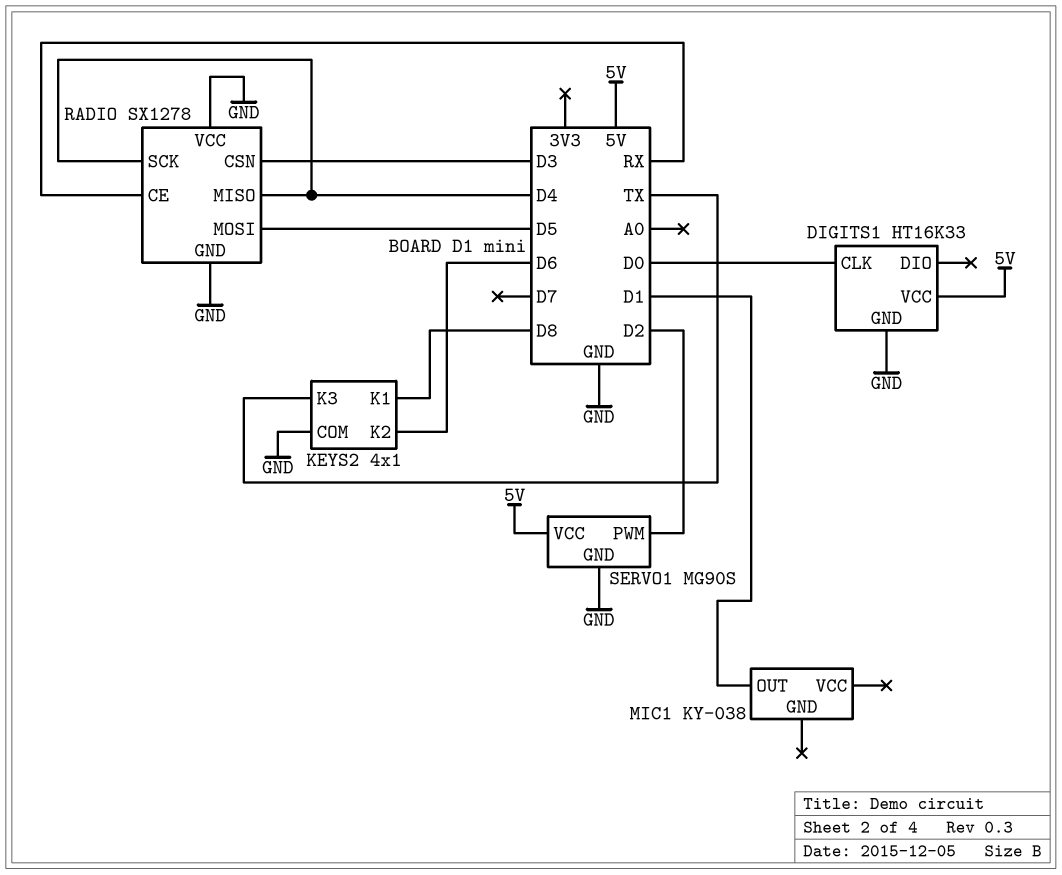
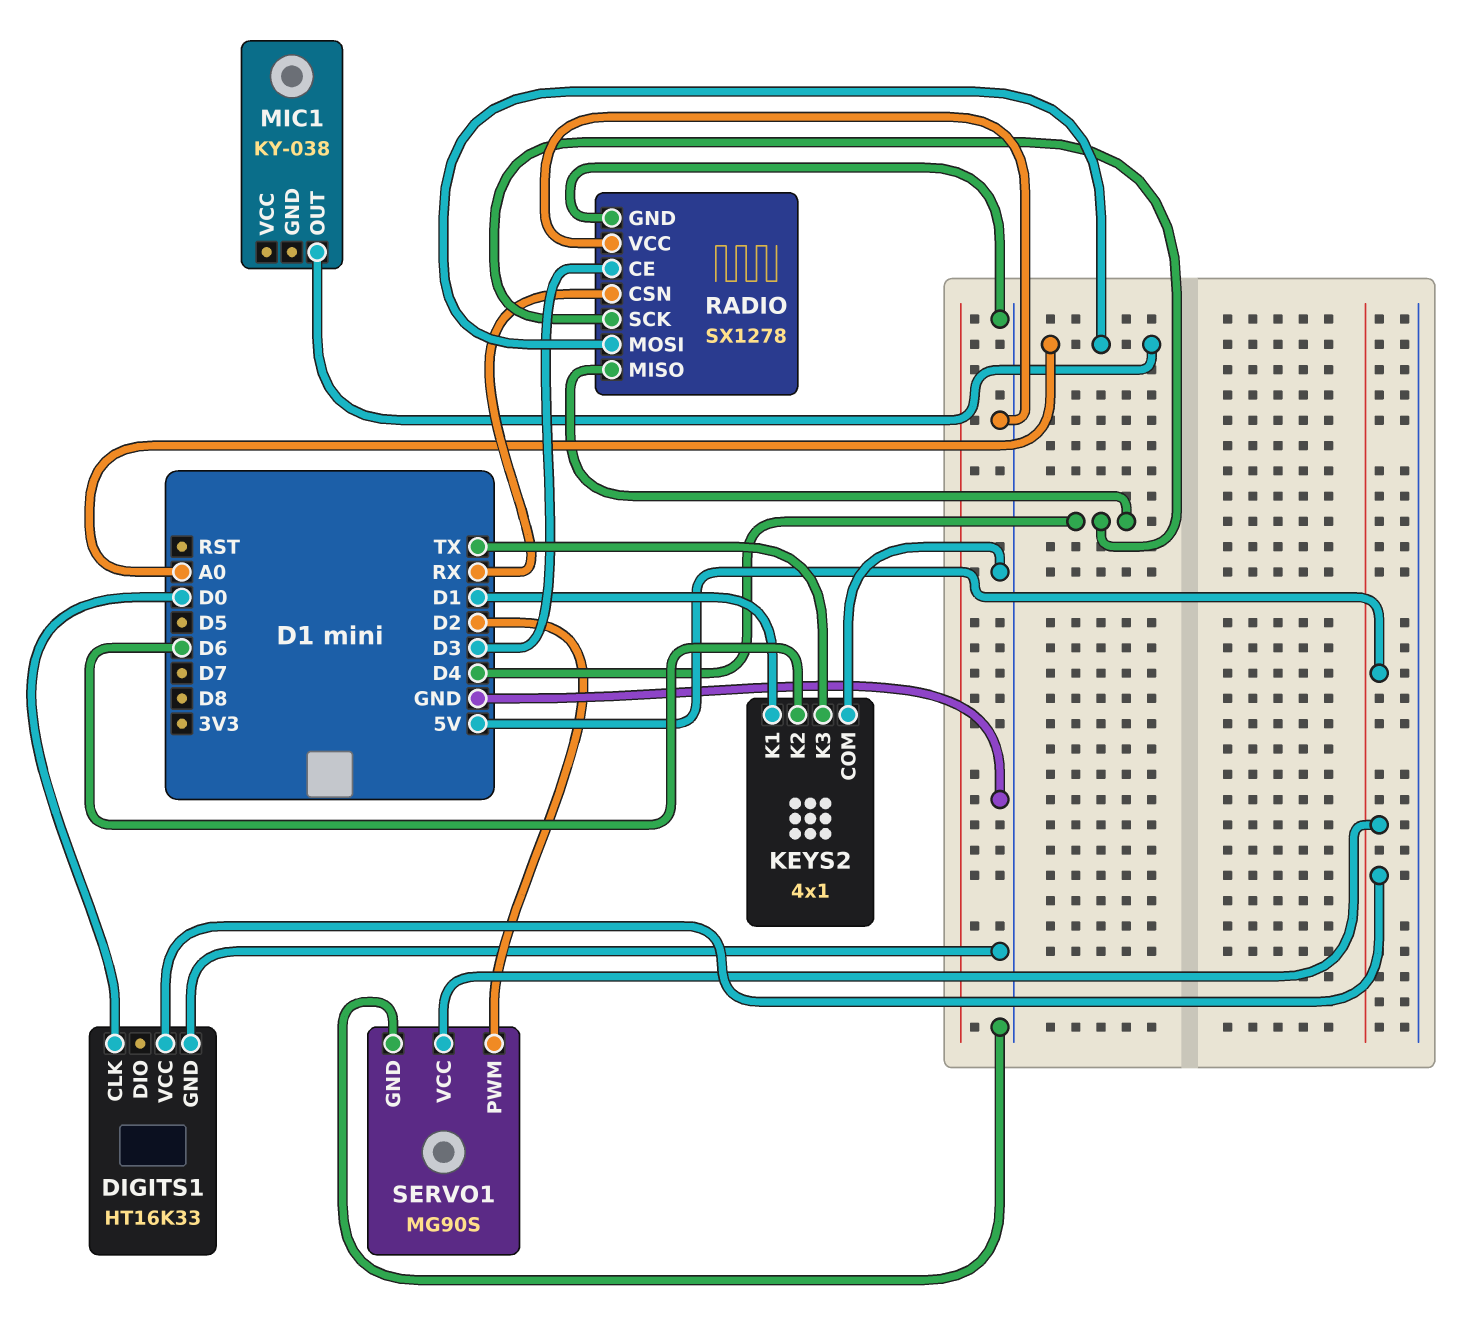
KEYS2 pin K1: D8 -> D1
MIC1 pin OUT: D1 -> A0
RADIO pin CE: RX -> D3
RADIO pin CSN: D3 -> RX
RADIO pin MOSI: D5 -> A0

